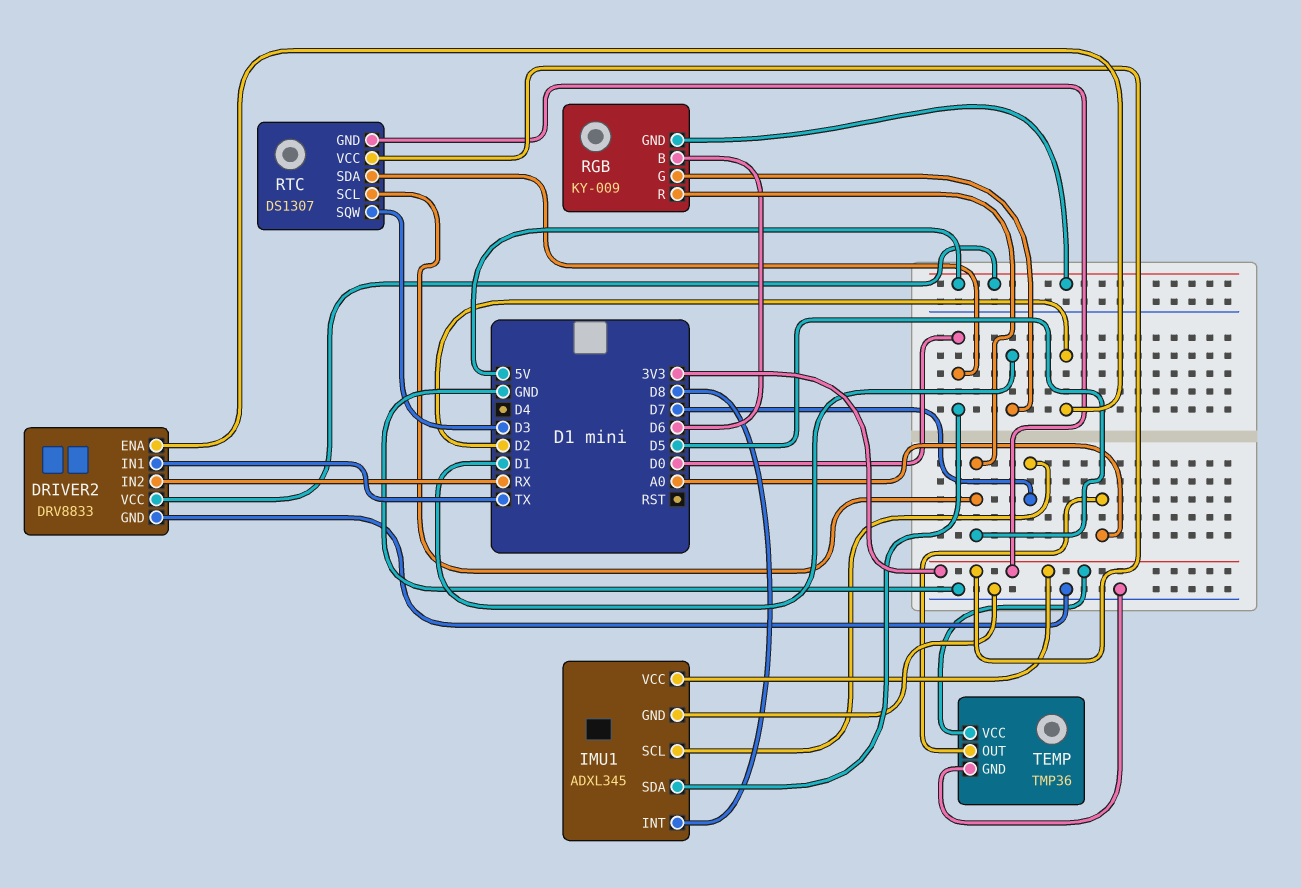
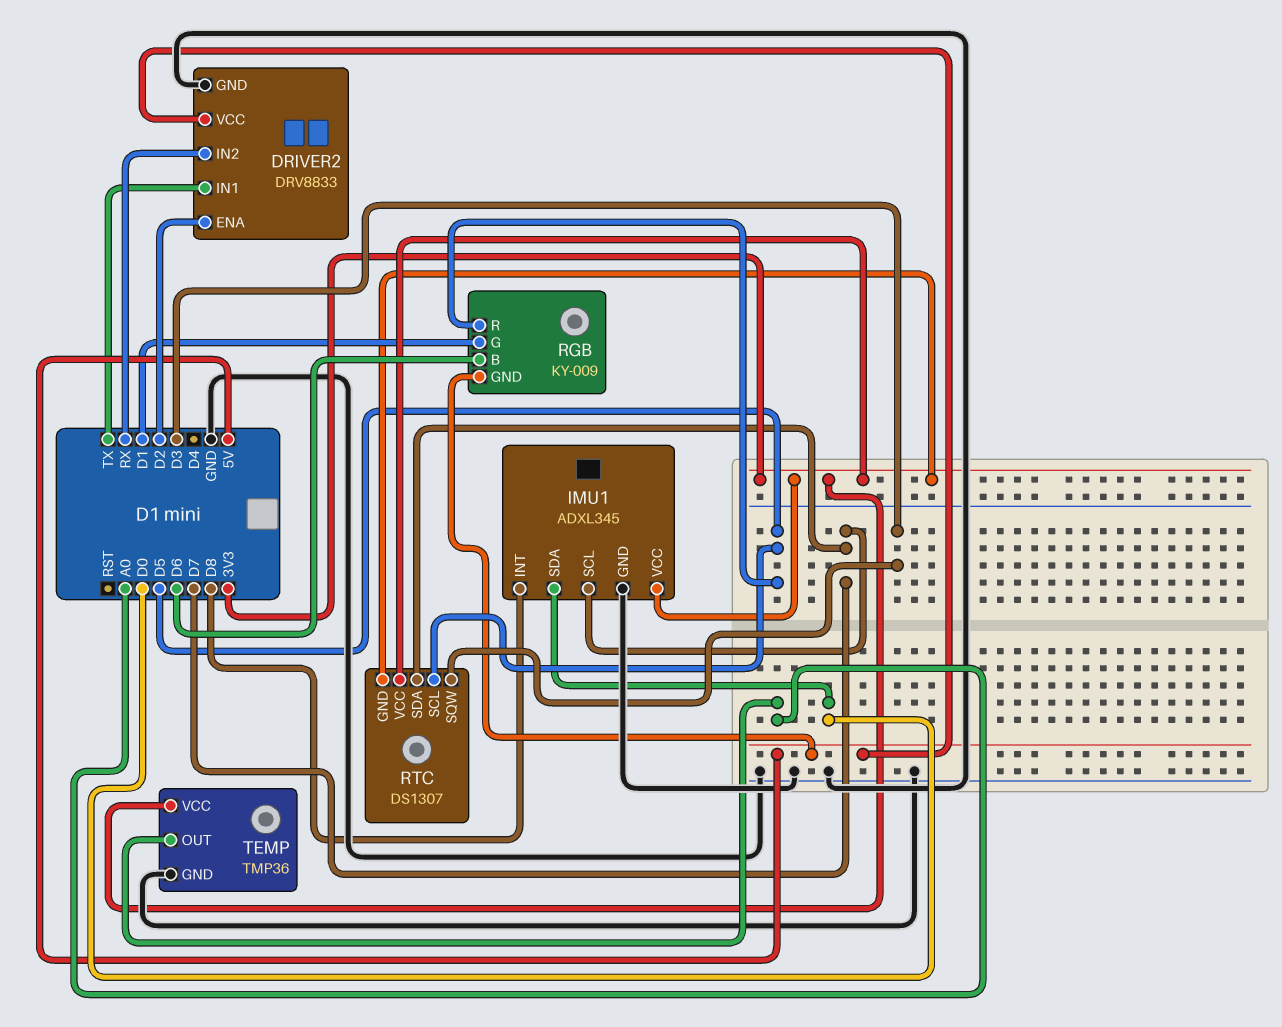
RTC pin SDA: D0 -> D7

